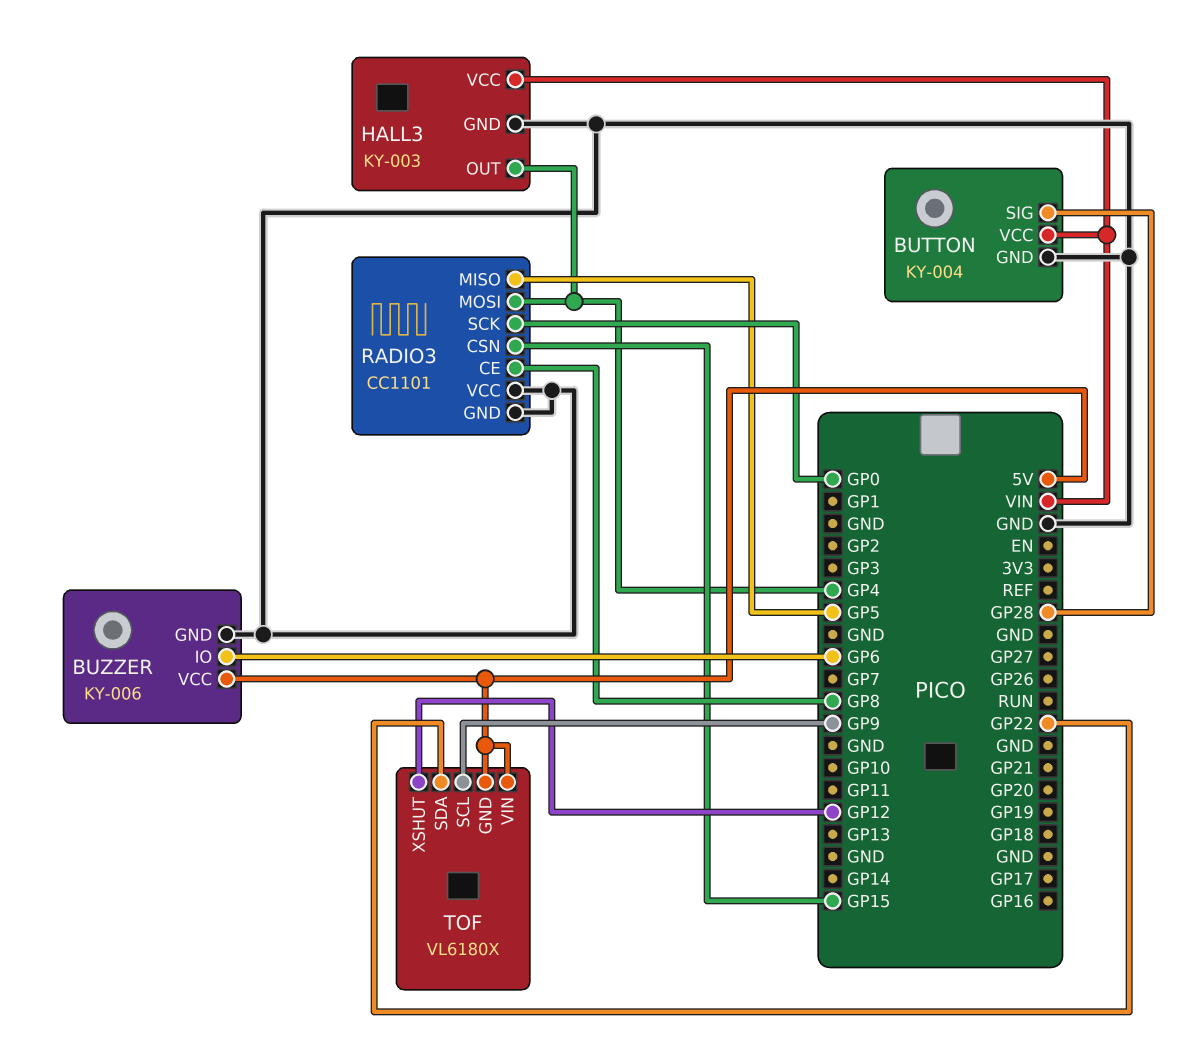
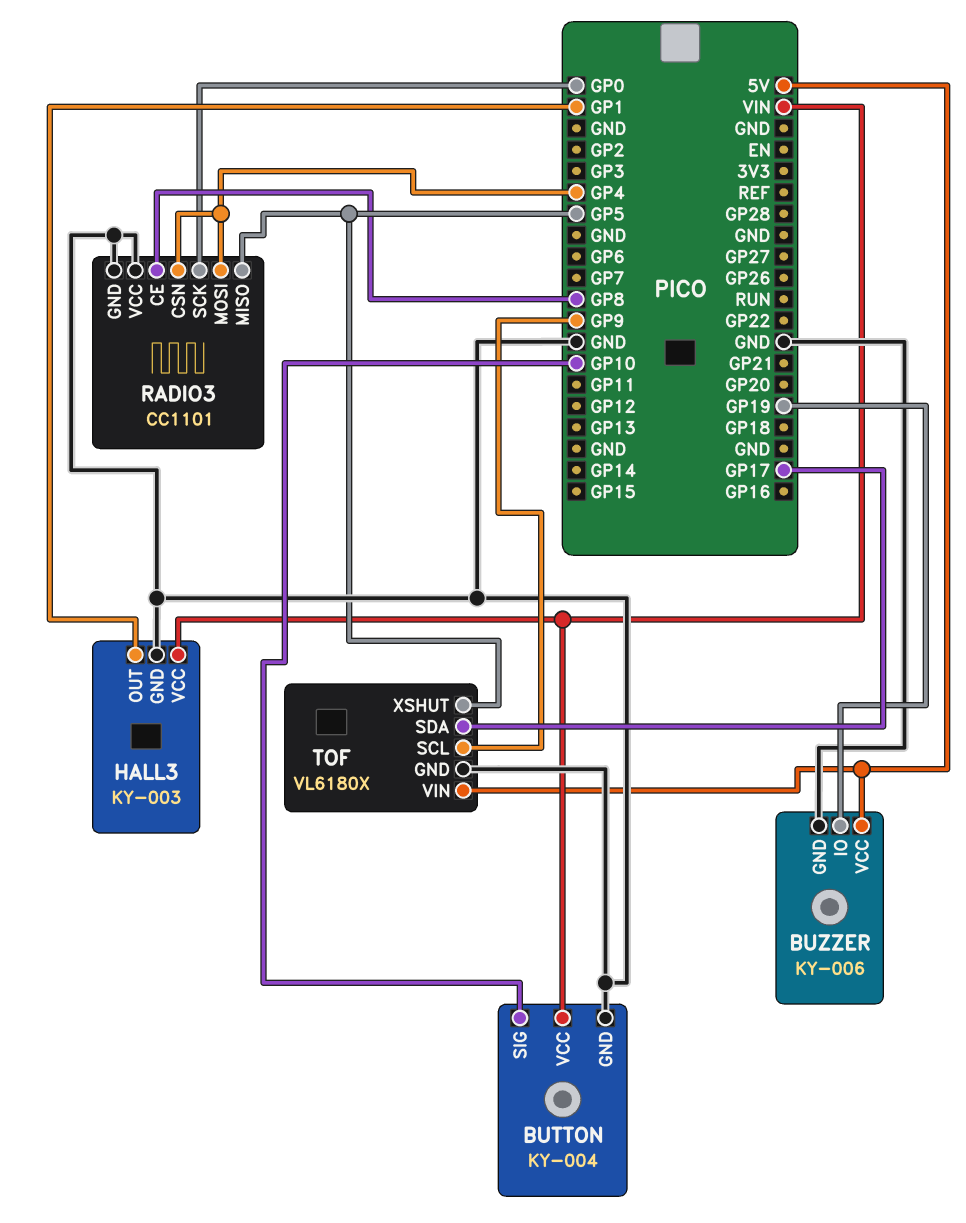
BUTTON pin SIG: GP28 -> GP10
BUZZER pin IO: GP6 -> GP19
HALL3 pin OUT: GP4 -> GP1
RADIO3 pin CSN: GP15 -> GP4
TOF pin GND: 5V -> GND
TOF pin SDA: GP22 -> GP17
TOF pin XSHUT: GP12 -> GP5

